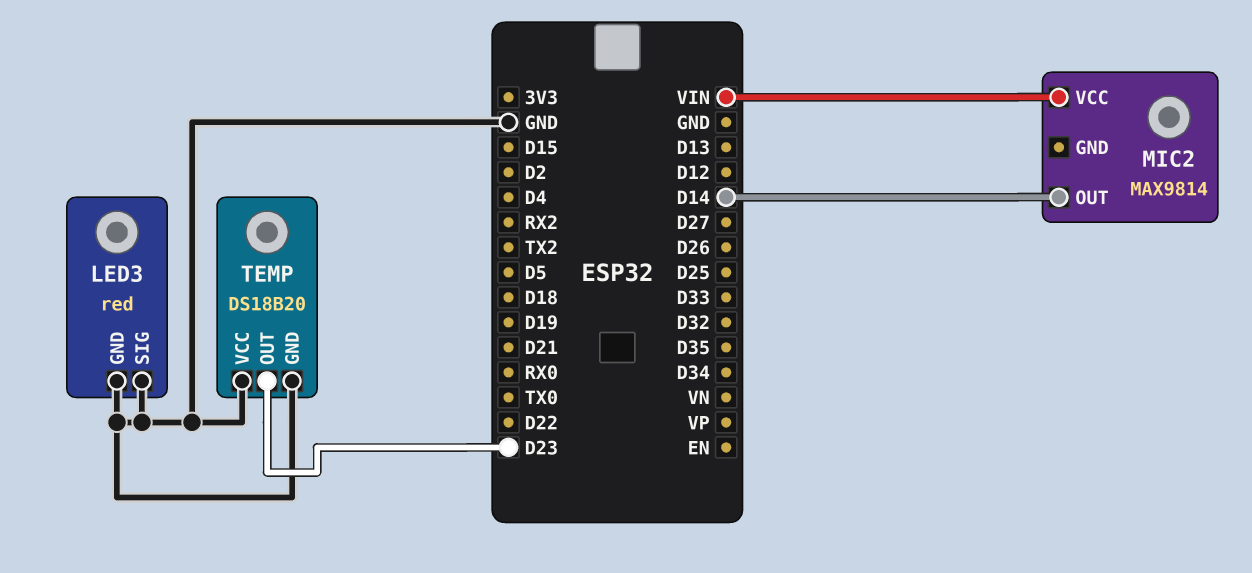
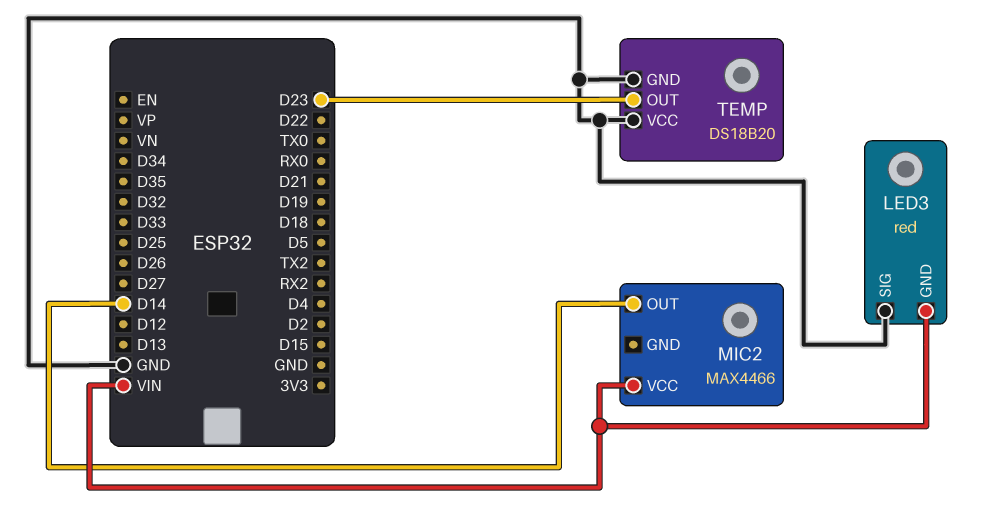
LED3 pin GND: GND -> VIN
MIC2: MAX9814 -> MAX4466

